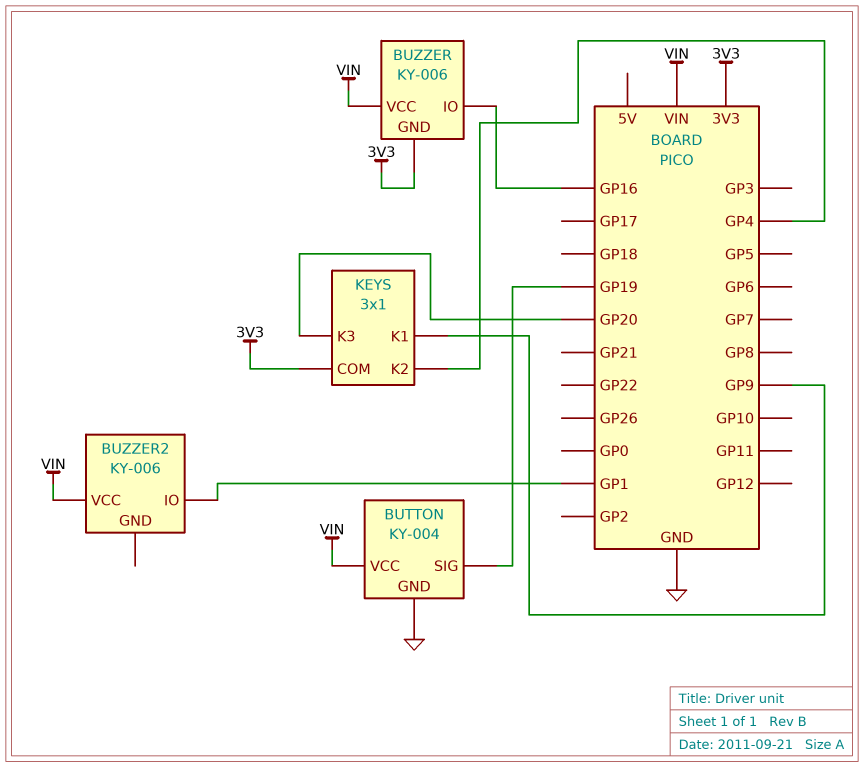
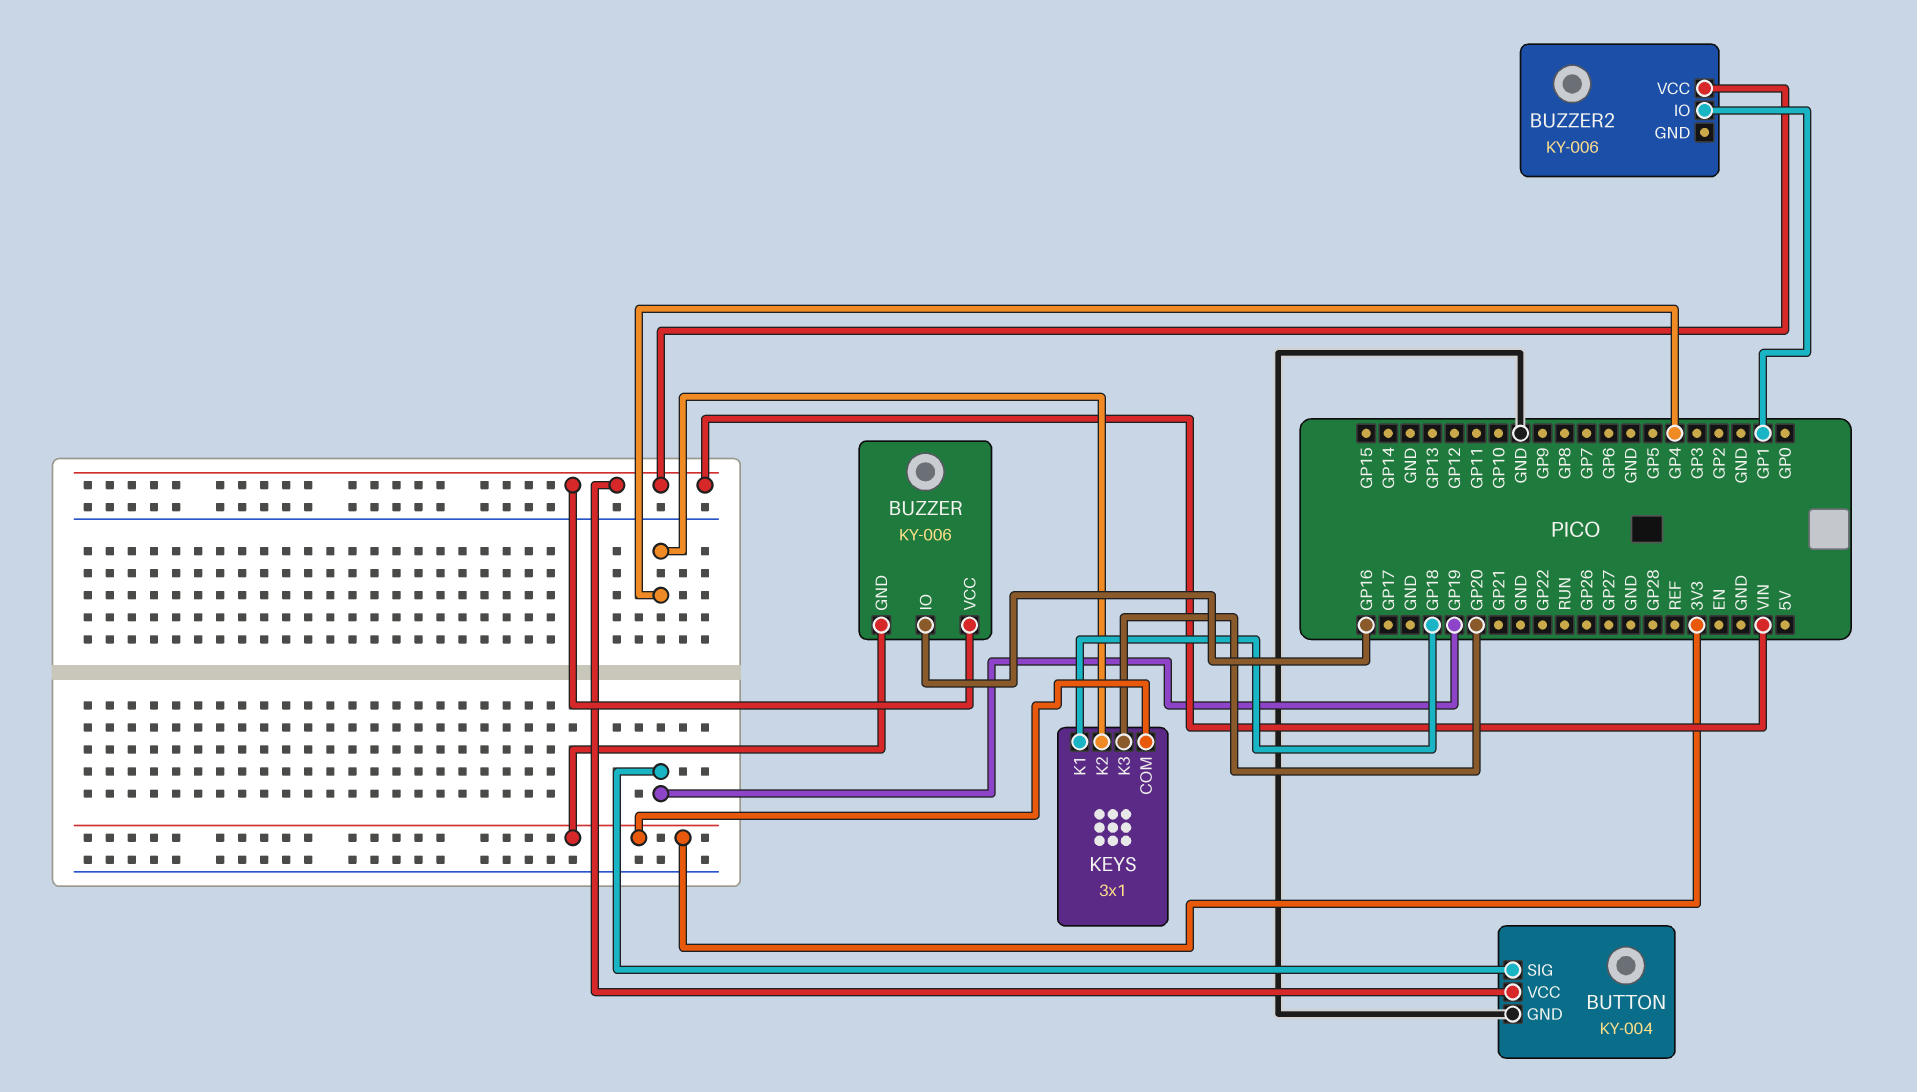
KEYS pin K1: GP9 -> GP18

